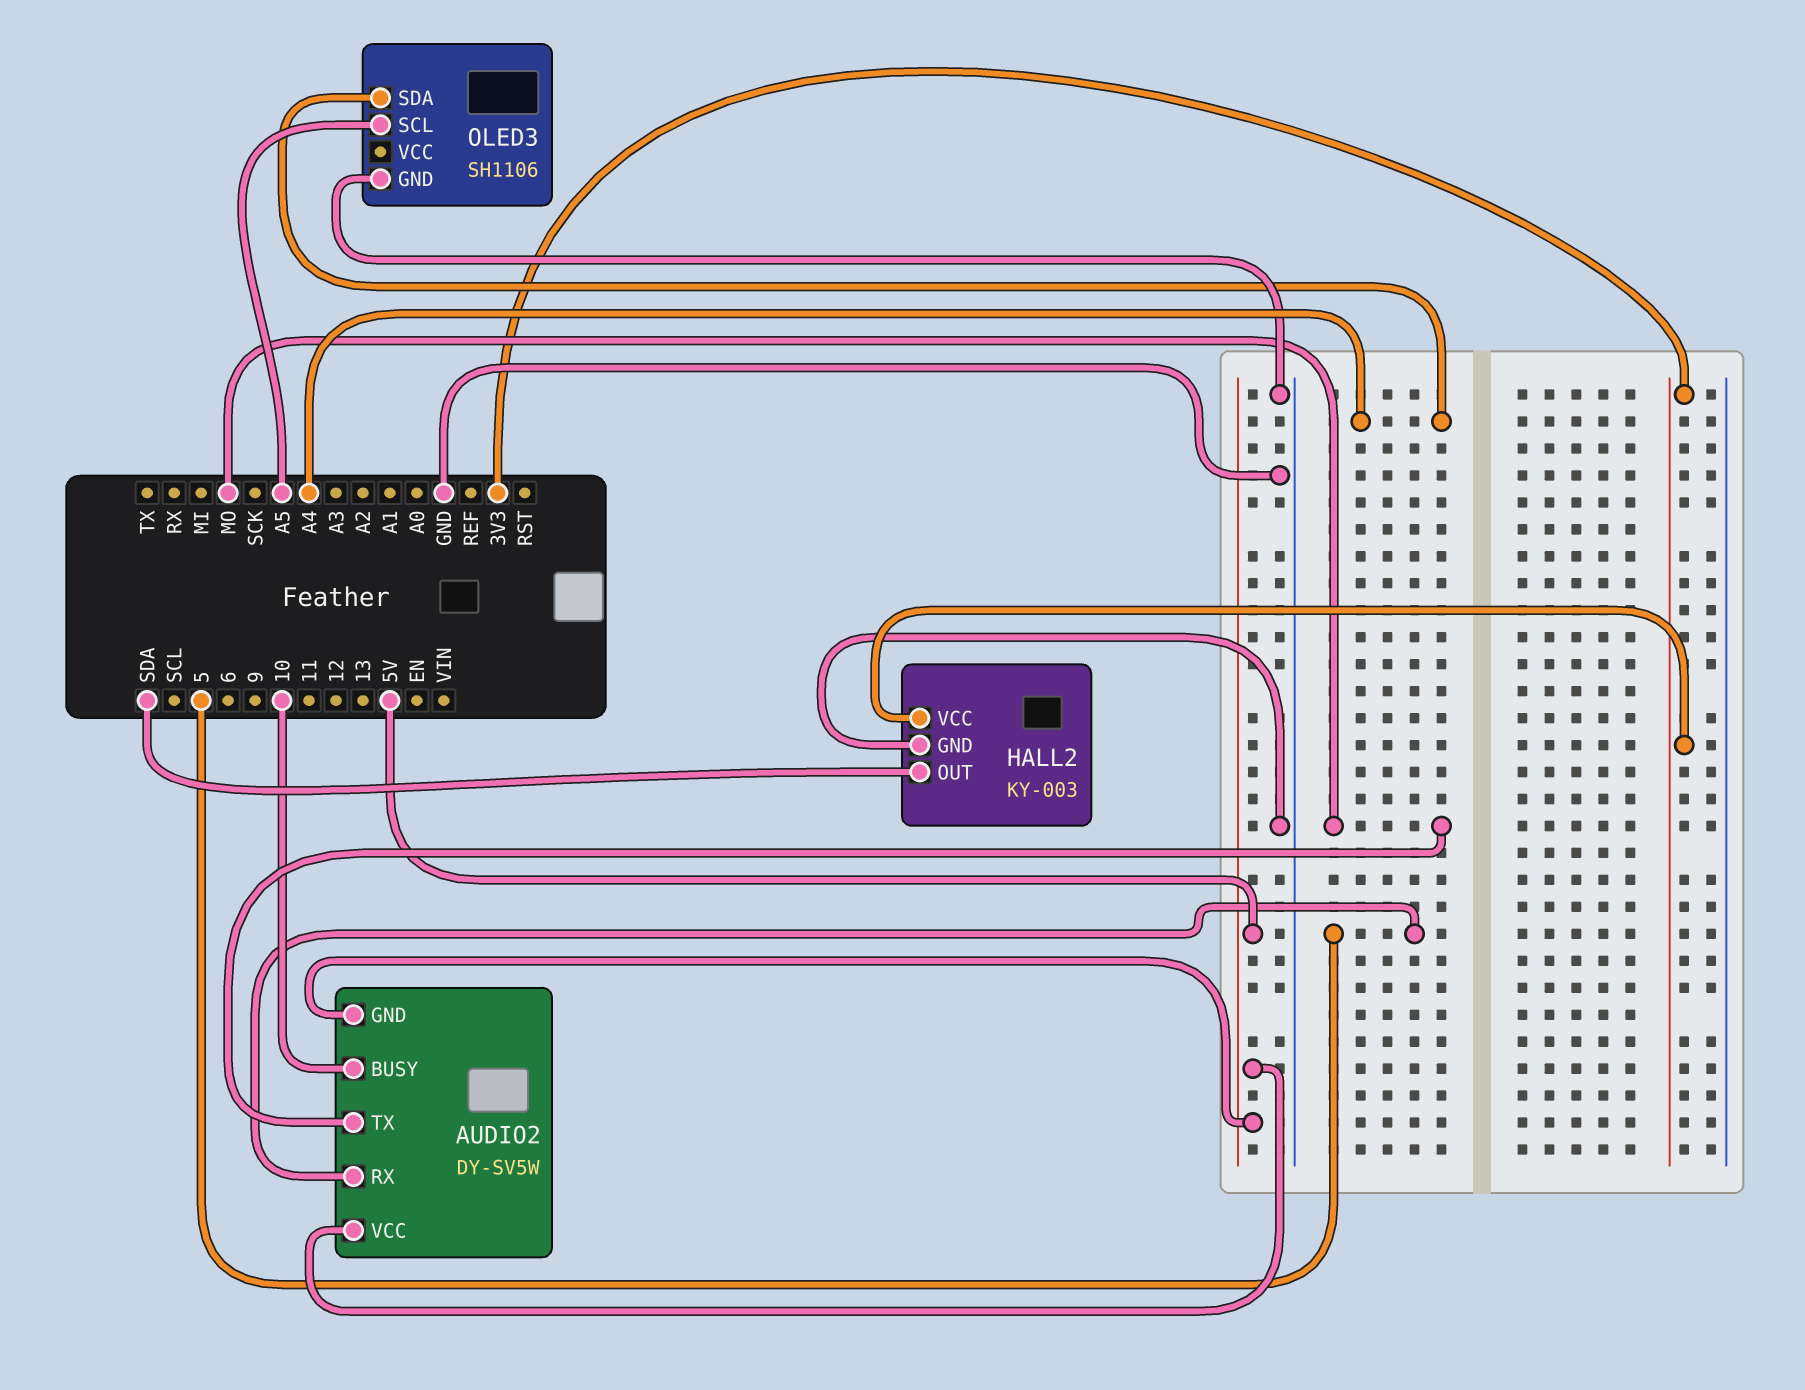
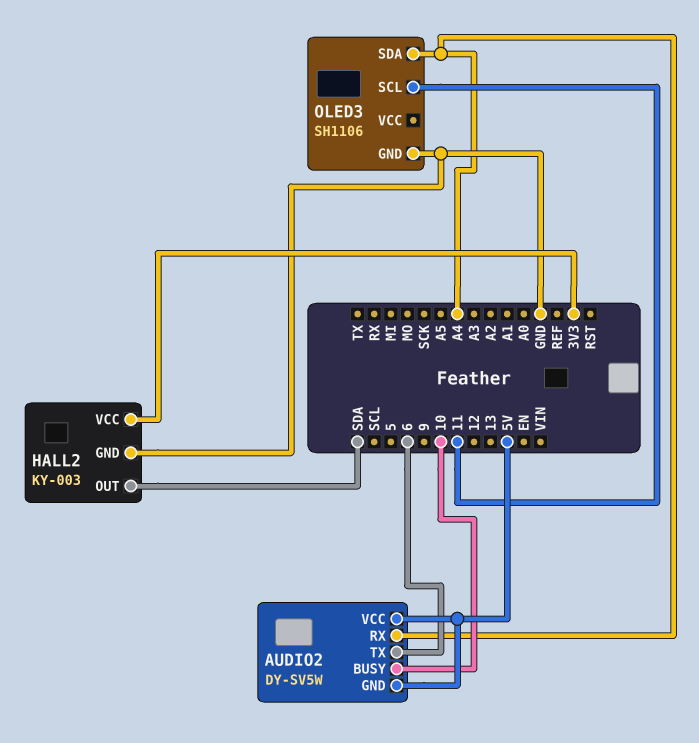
AUDIO2 pin RX: 5 -> A4
AUDIO2 pin TX: MO -> 6
OLED3 pin SCL: A5 -> 11

